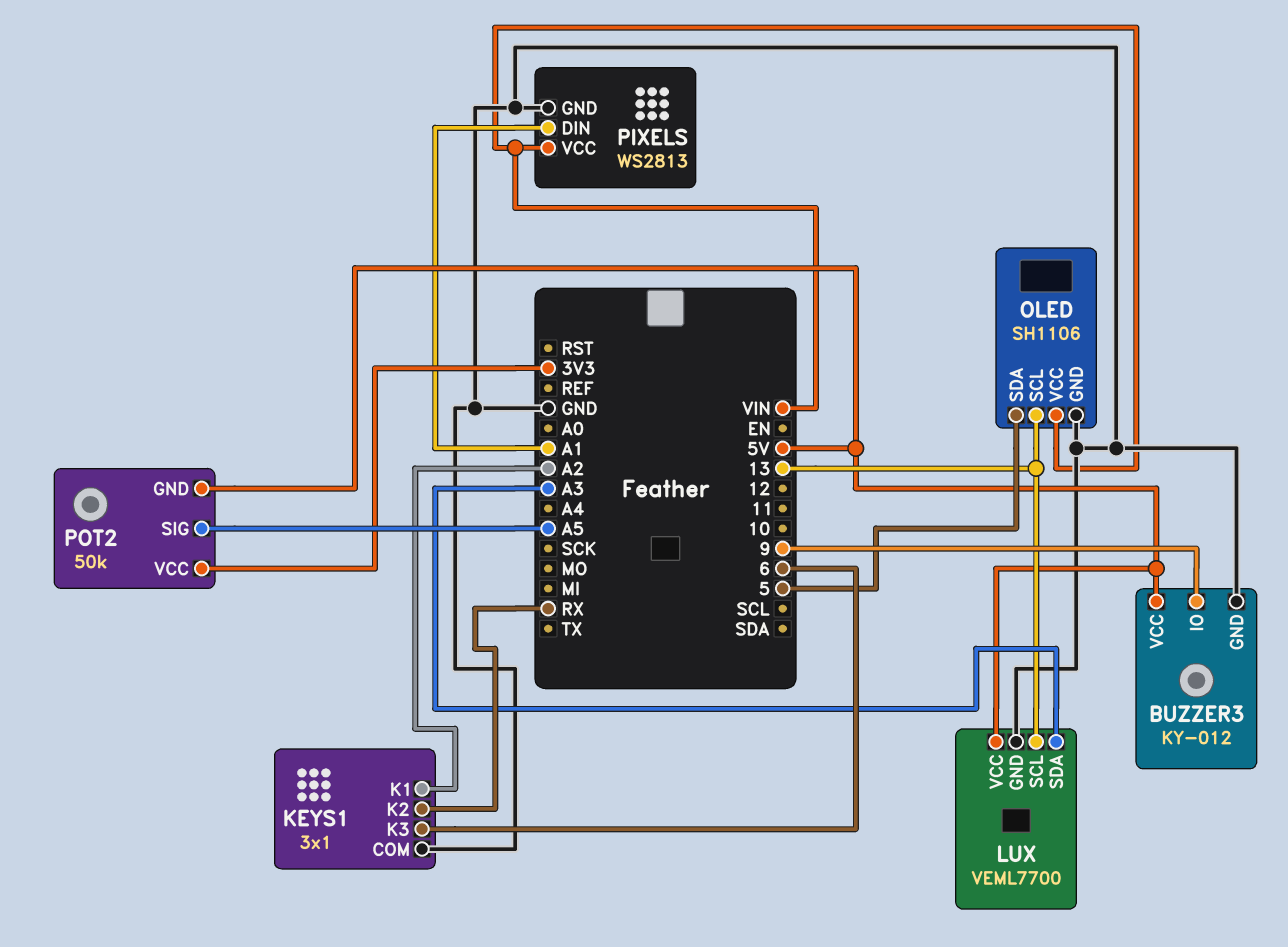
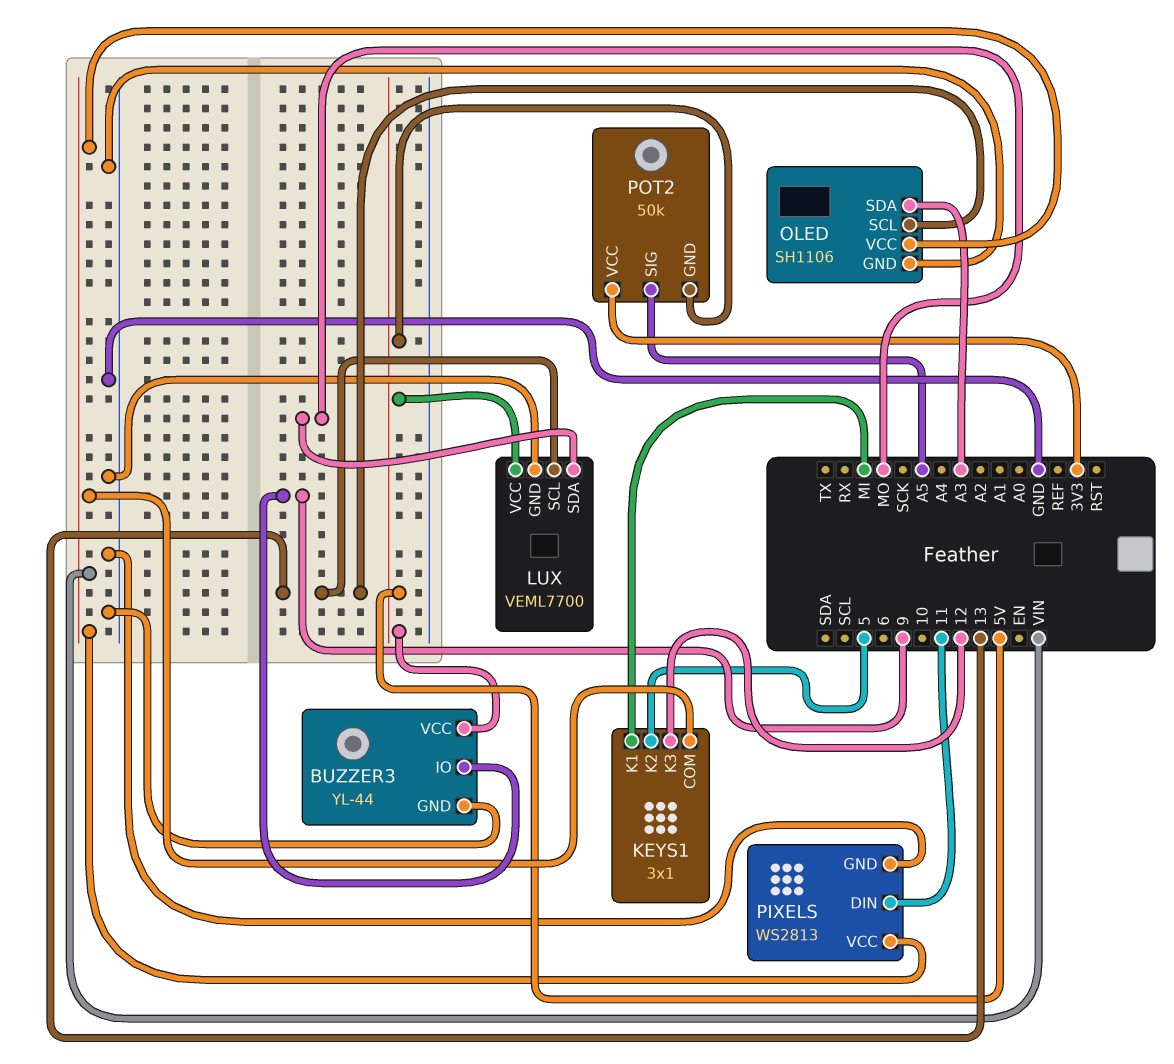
BUZZER3: KY-012 -> YL-44
KEYS1 pin COM: GND -> VIN
KEYS1 pin K1: A2 -> MI
KEYS1 pin K2: RX -> 5
KEYS1 pin K3: 6 -> 12
LUX pin SDA: A3 -> MO
OLED pin SDA: 5 -> A3
PIXELS pin DIN: A1 -> 11

